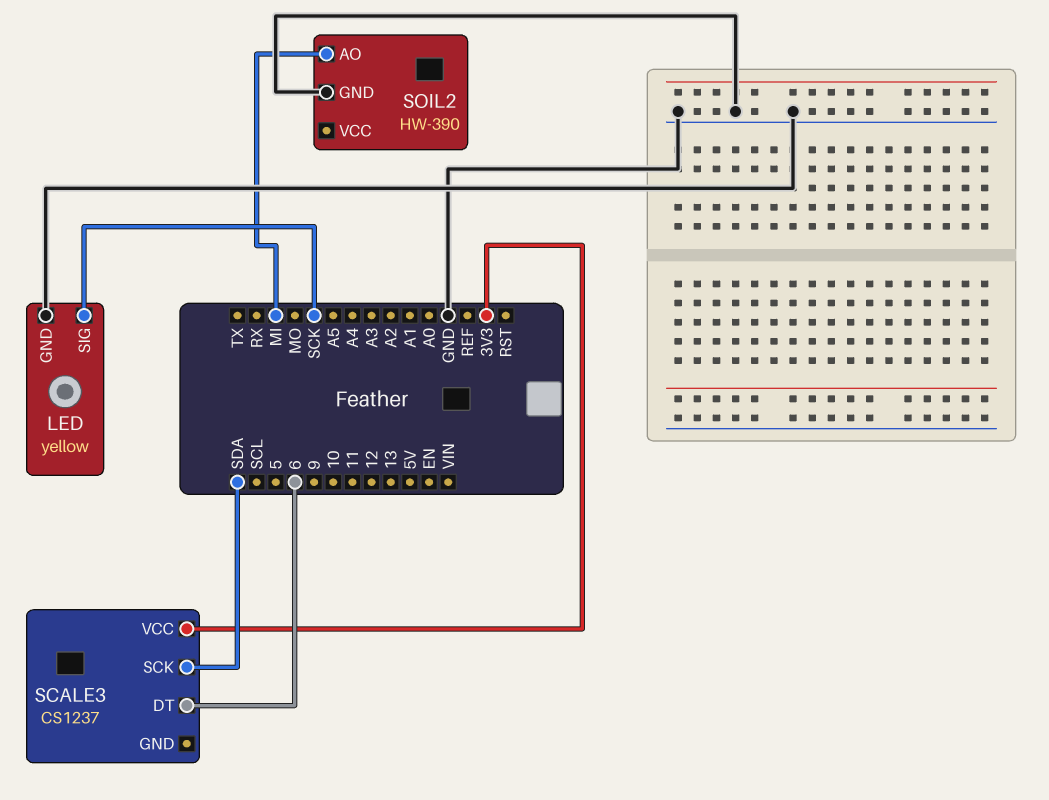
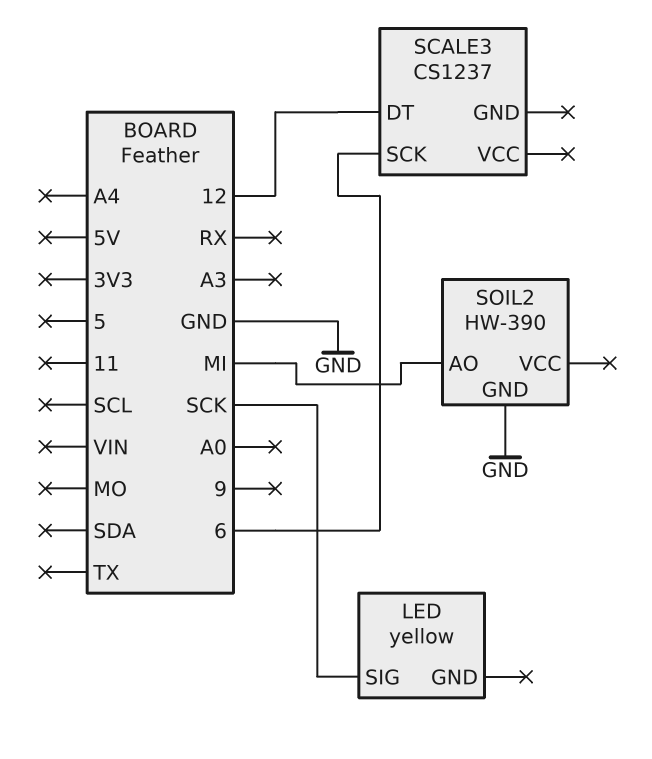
LED pin GND: GND -> none
SCALE3 pin DT: 6 -> 12
SCALE3 pin SCK: SDA -> 6
SCALE3 pin VCC: 3V3 -> none

